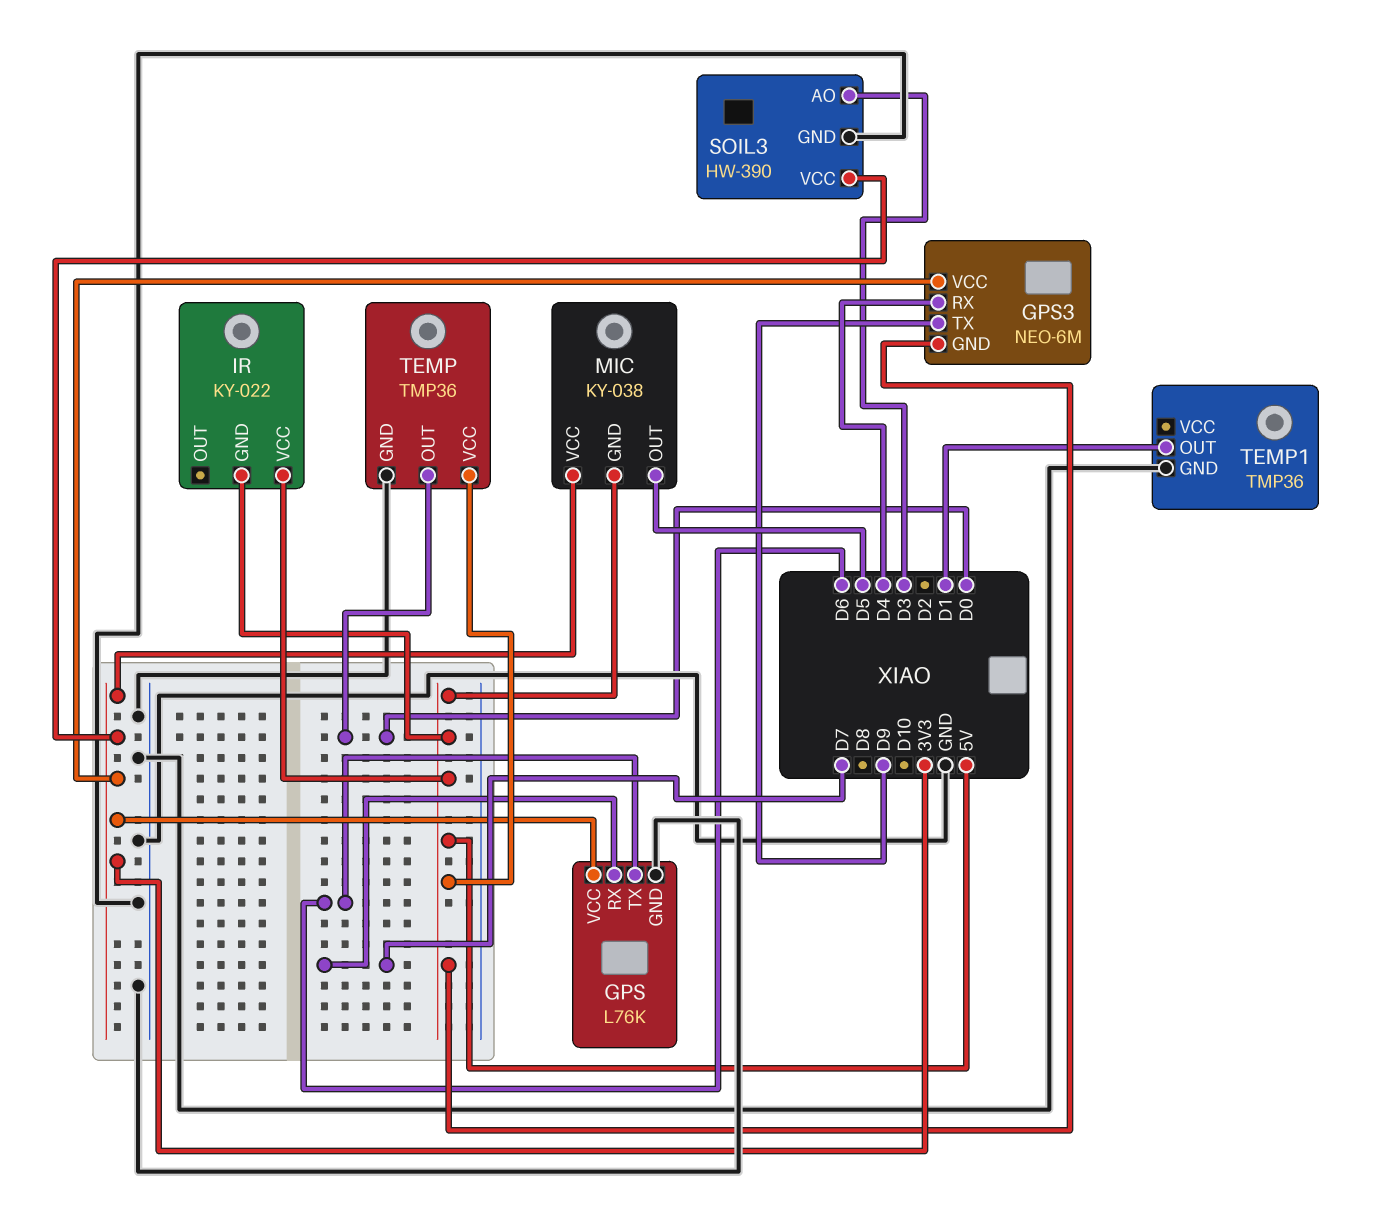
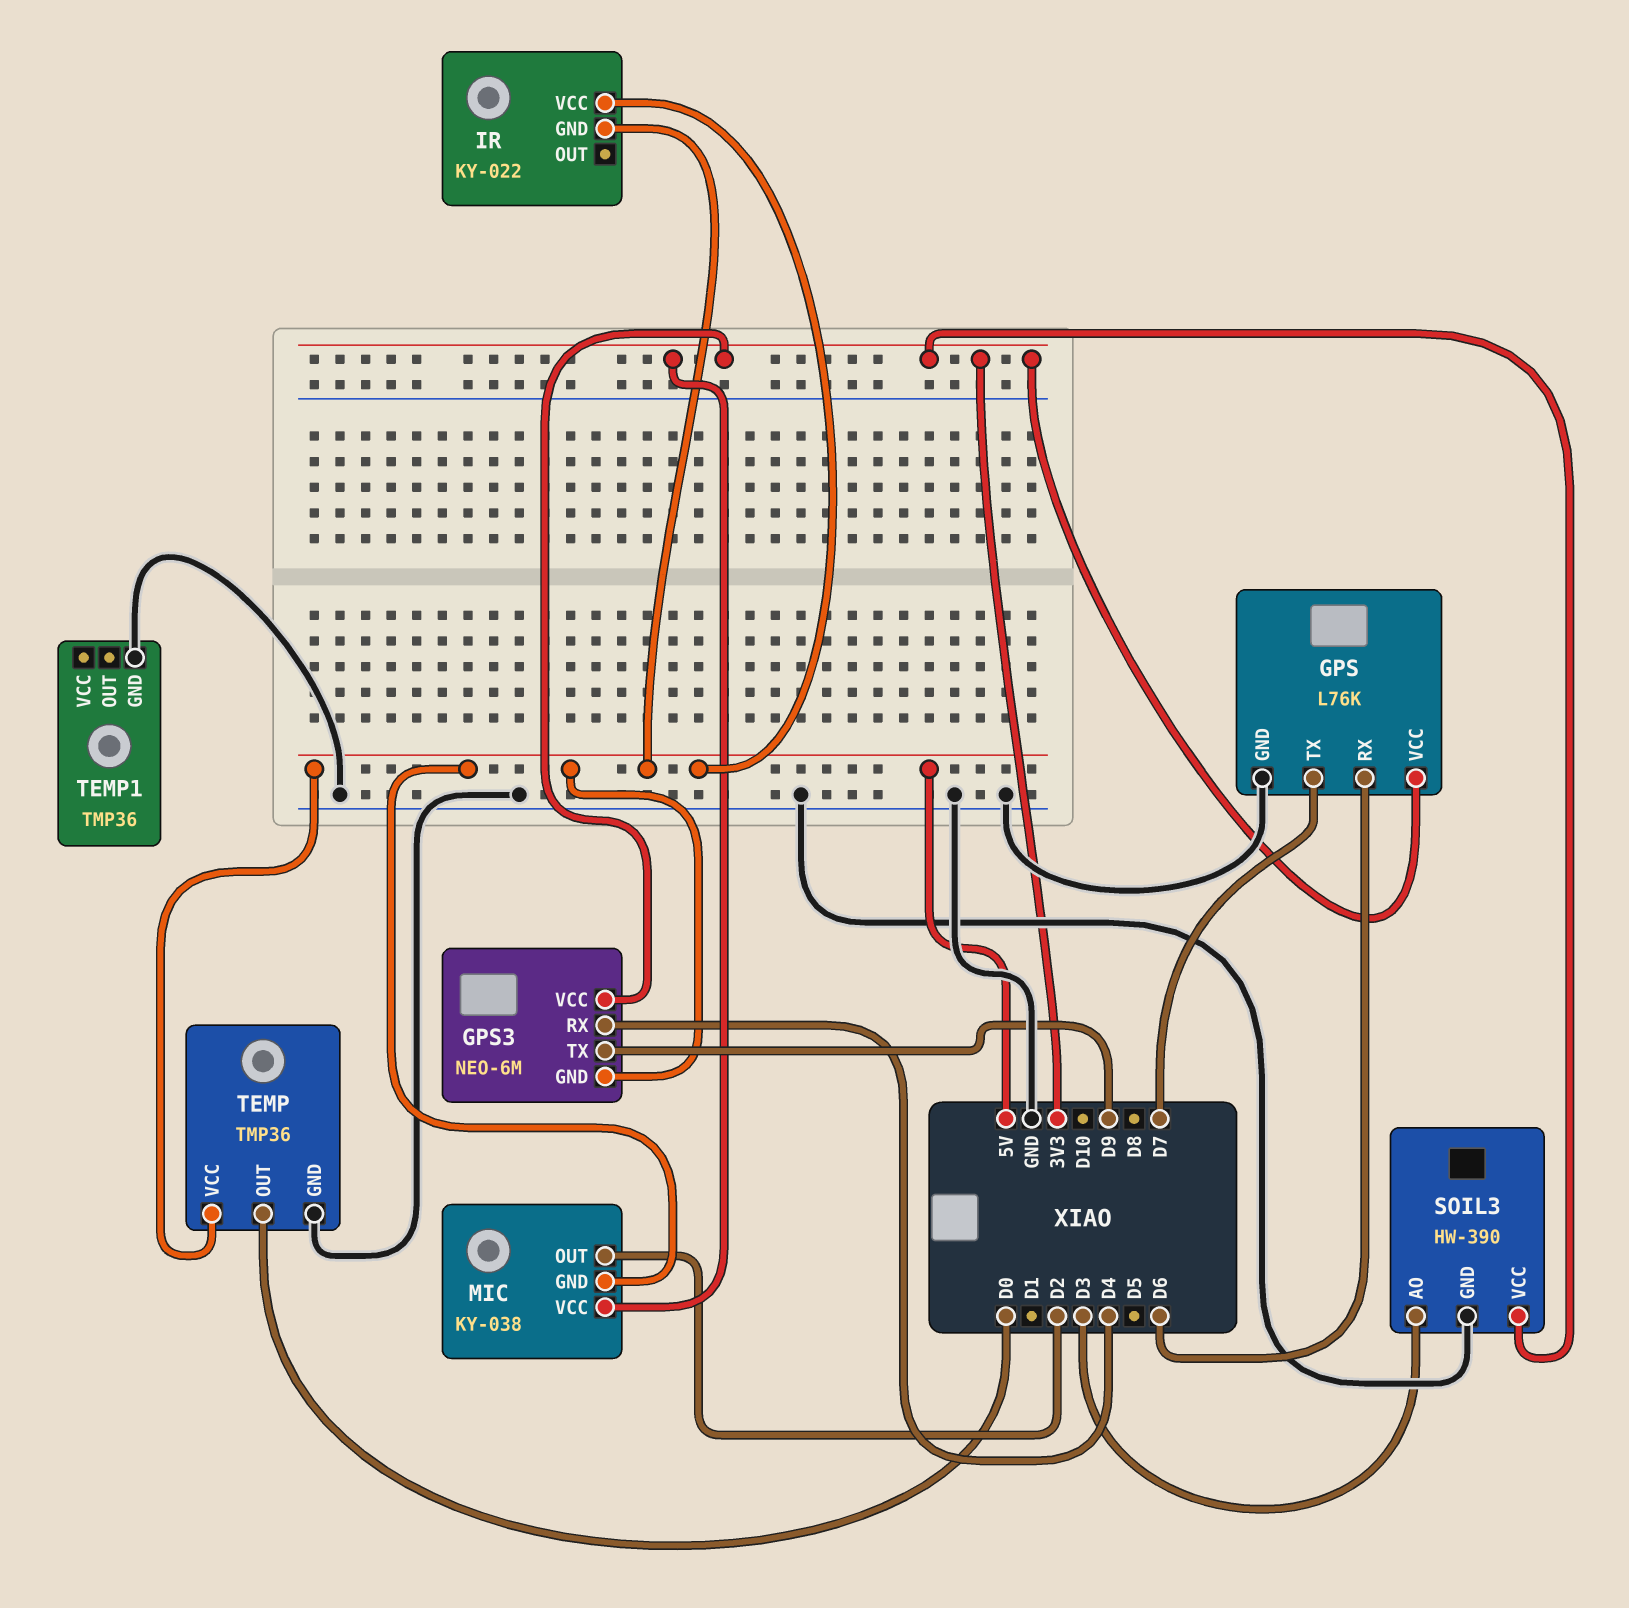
GPS pin RX: D7 -> D6
GPS pin TX: D6 -> D7
MIC pin OUT: D5 -> D2
TEMP1 pin OUT: D1 -> none

